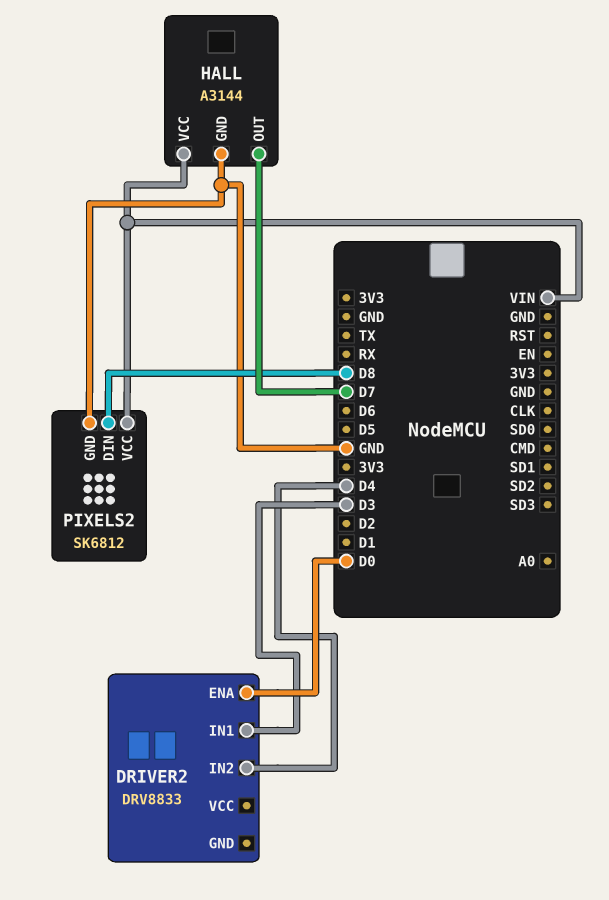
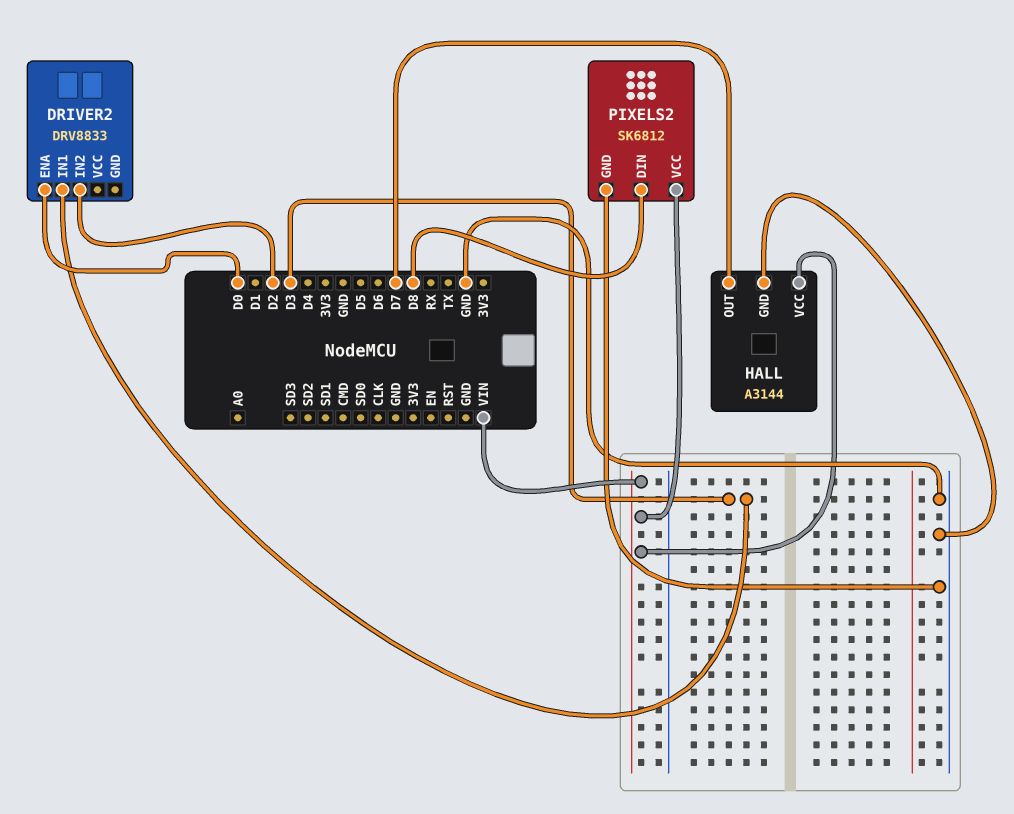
DRIVER2 pin IN2: D4 -> D2

